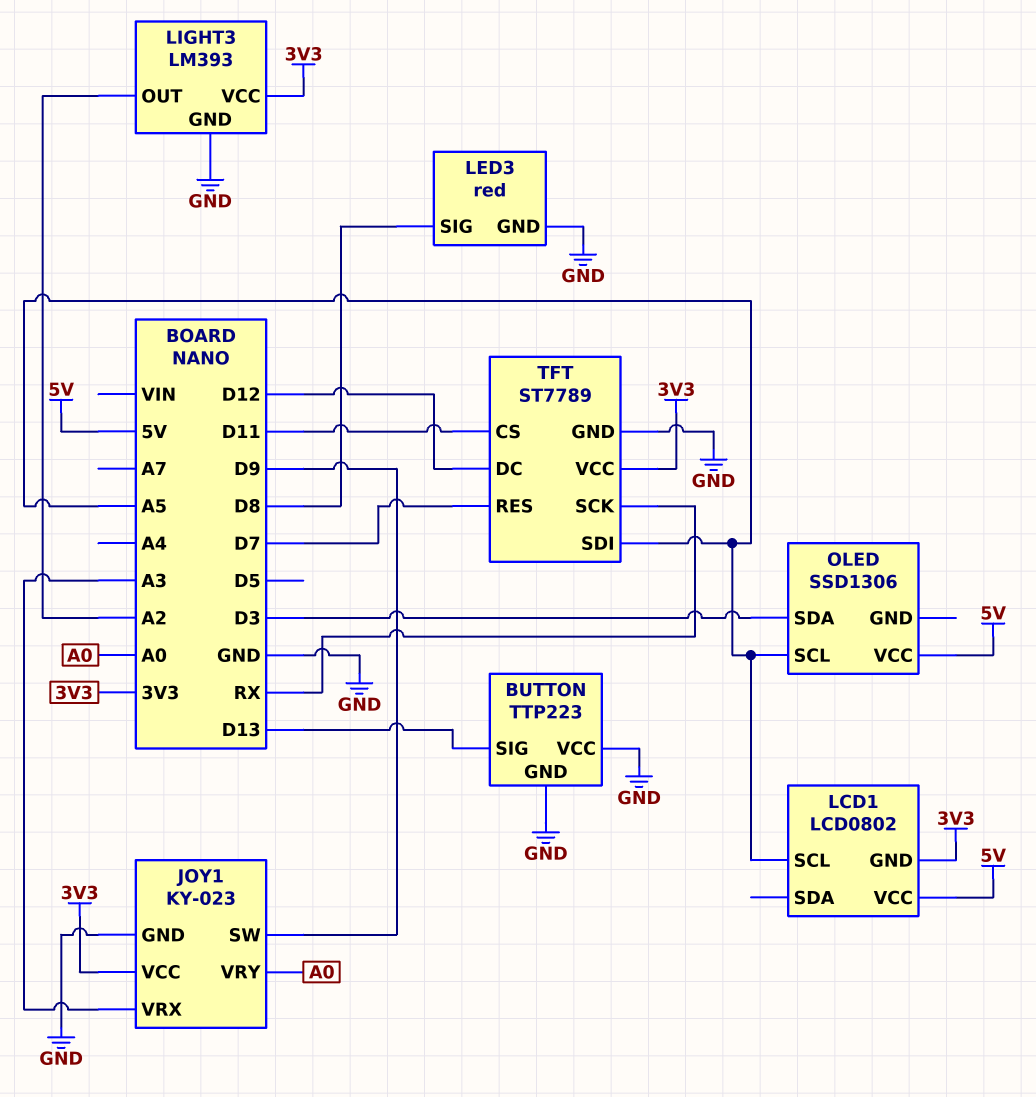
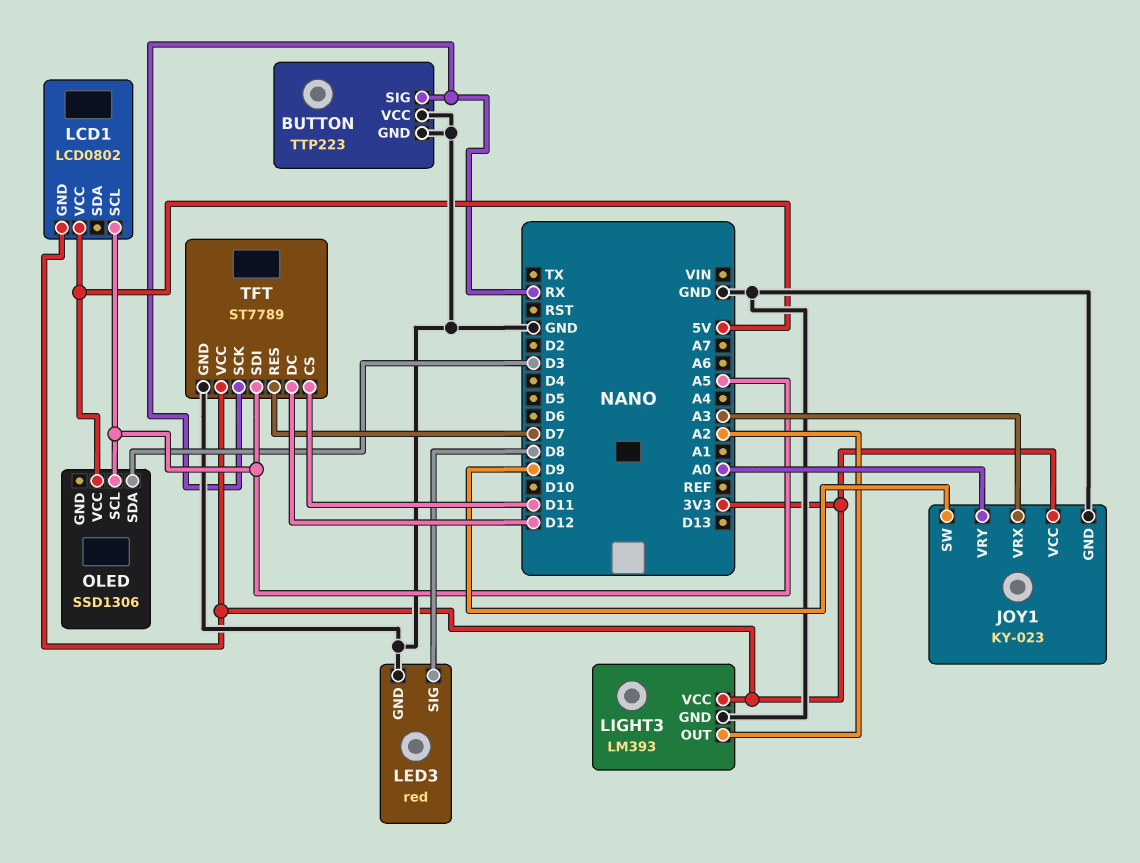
BUTTON pin SIG: D13 -> RX

